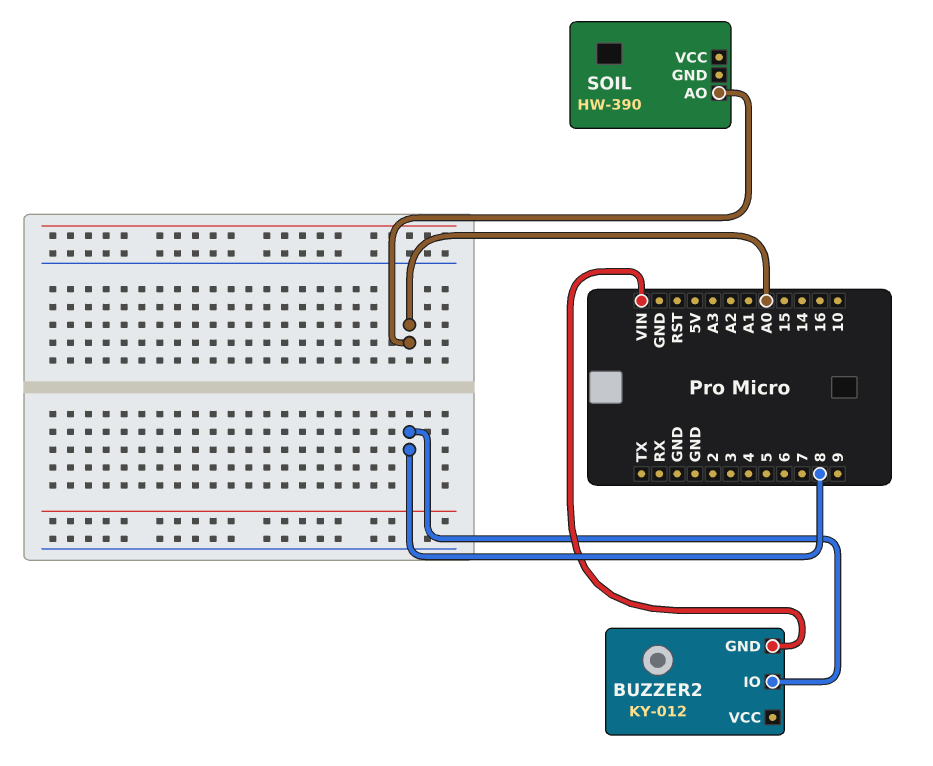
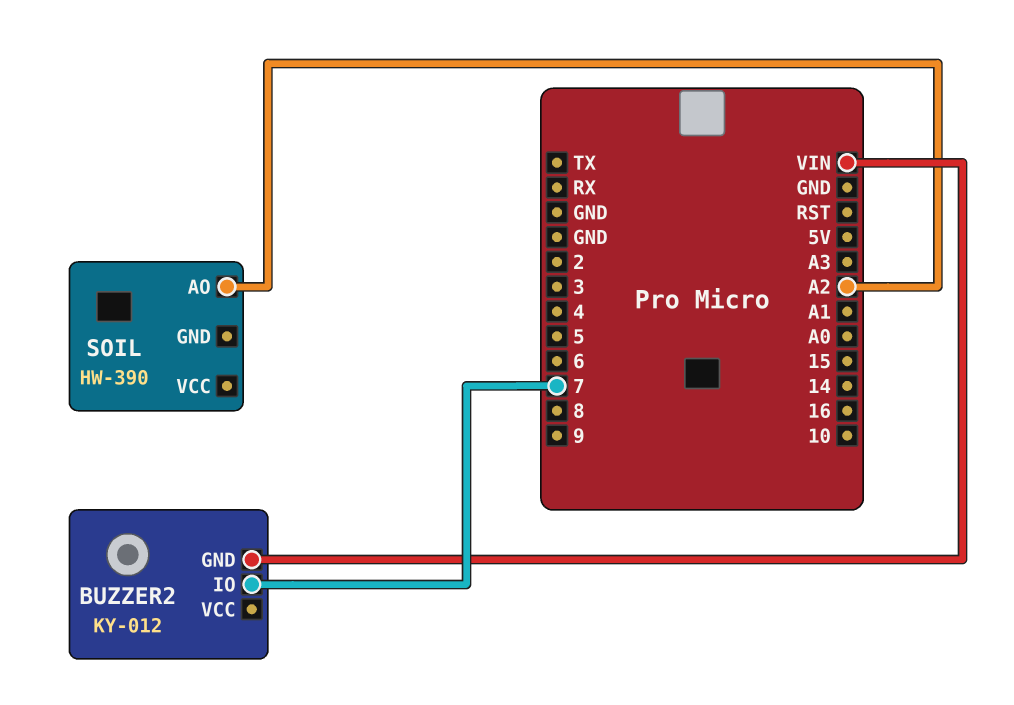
BUZZER2 pin IO: 8 -> 7
SOIL pin AO: A0 -> A2

